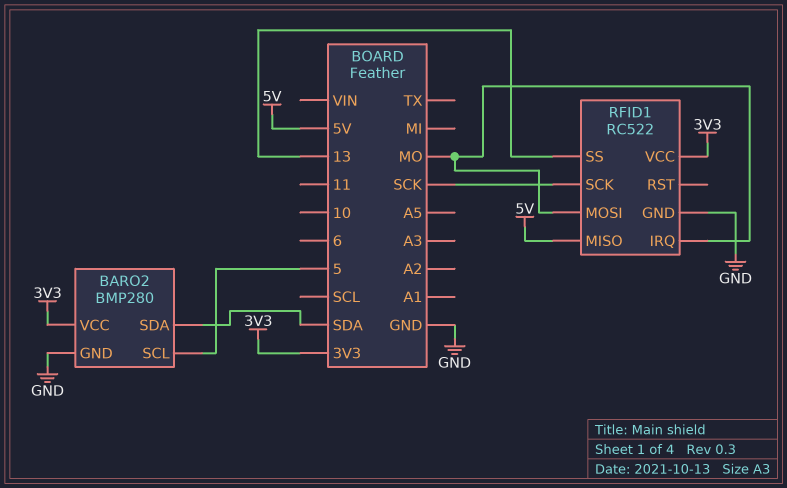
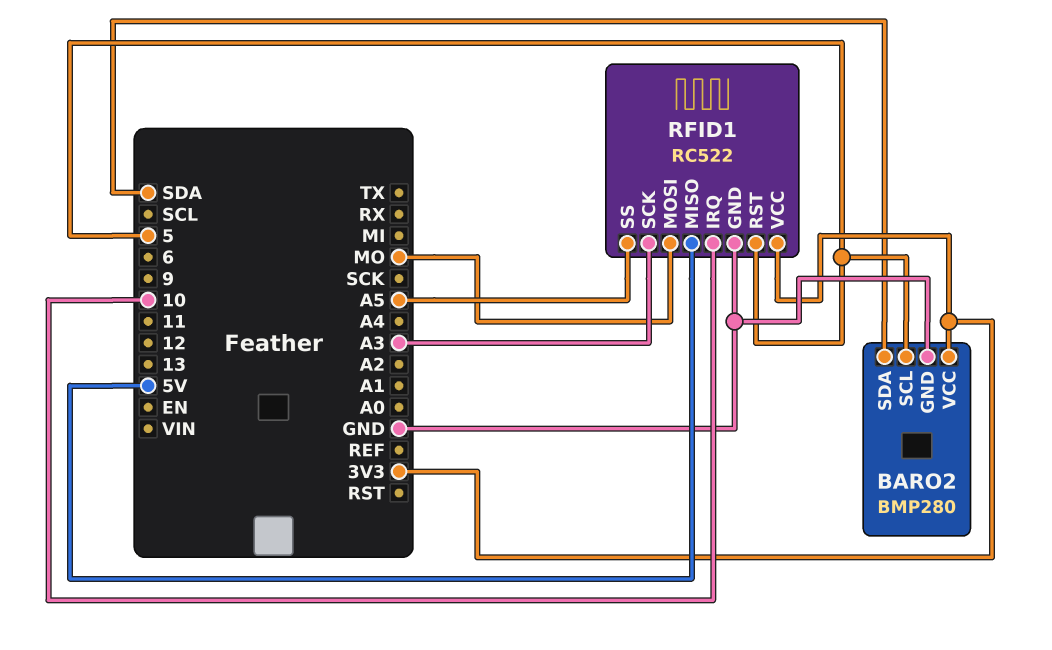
RFID1 pin IRQ: MO -> 10
RFID1 pin RST: none -> 5
RFID1 pin SCK: SCK -> A3
RFID1 pin SS: 13 -> A5

